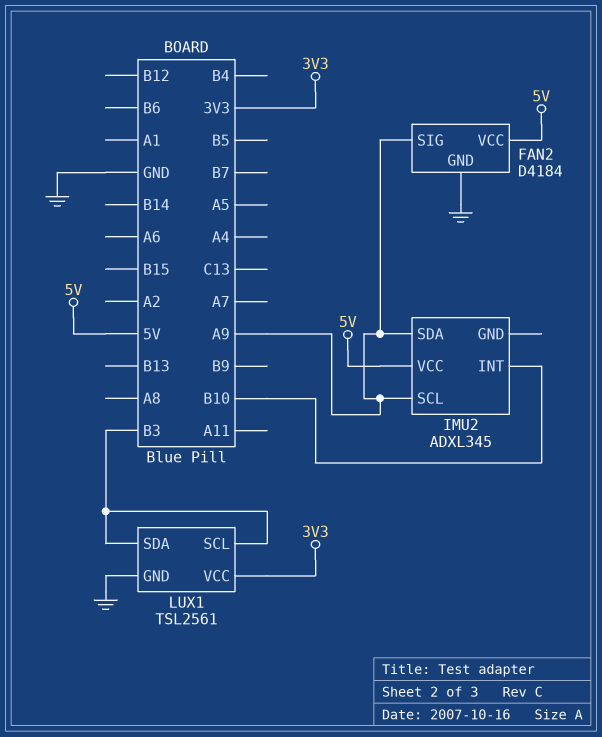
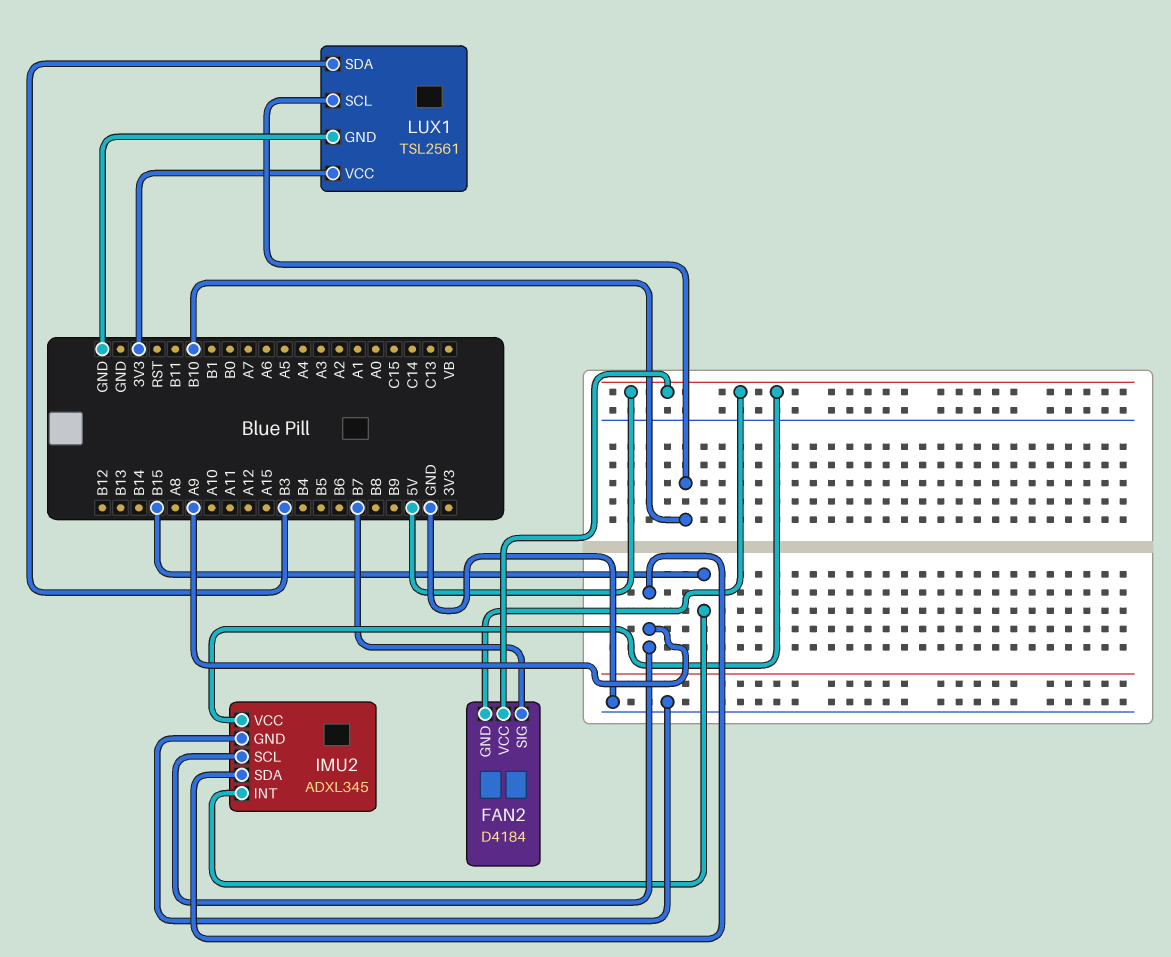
FAN2 pin GND: GND -> 5V
FAN2 pin SIG: A9 -> B7
IMU2 pin GND: none -> GND
IMU2 pin INT: B10 -> B15
LUX1 pin SCL: B3 -> B10

